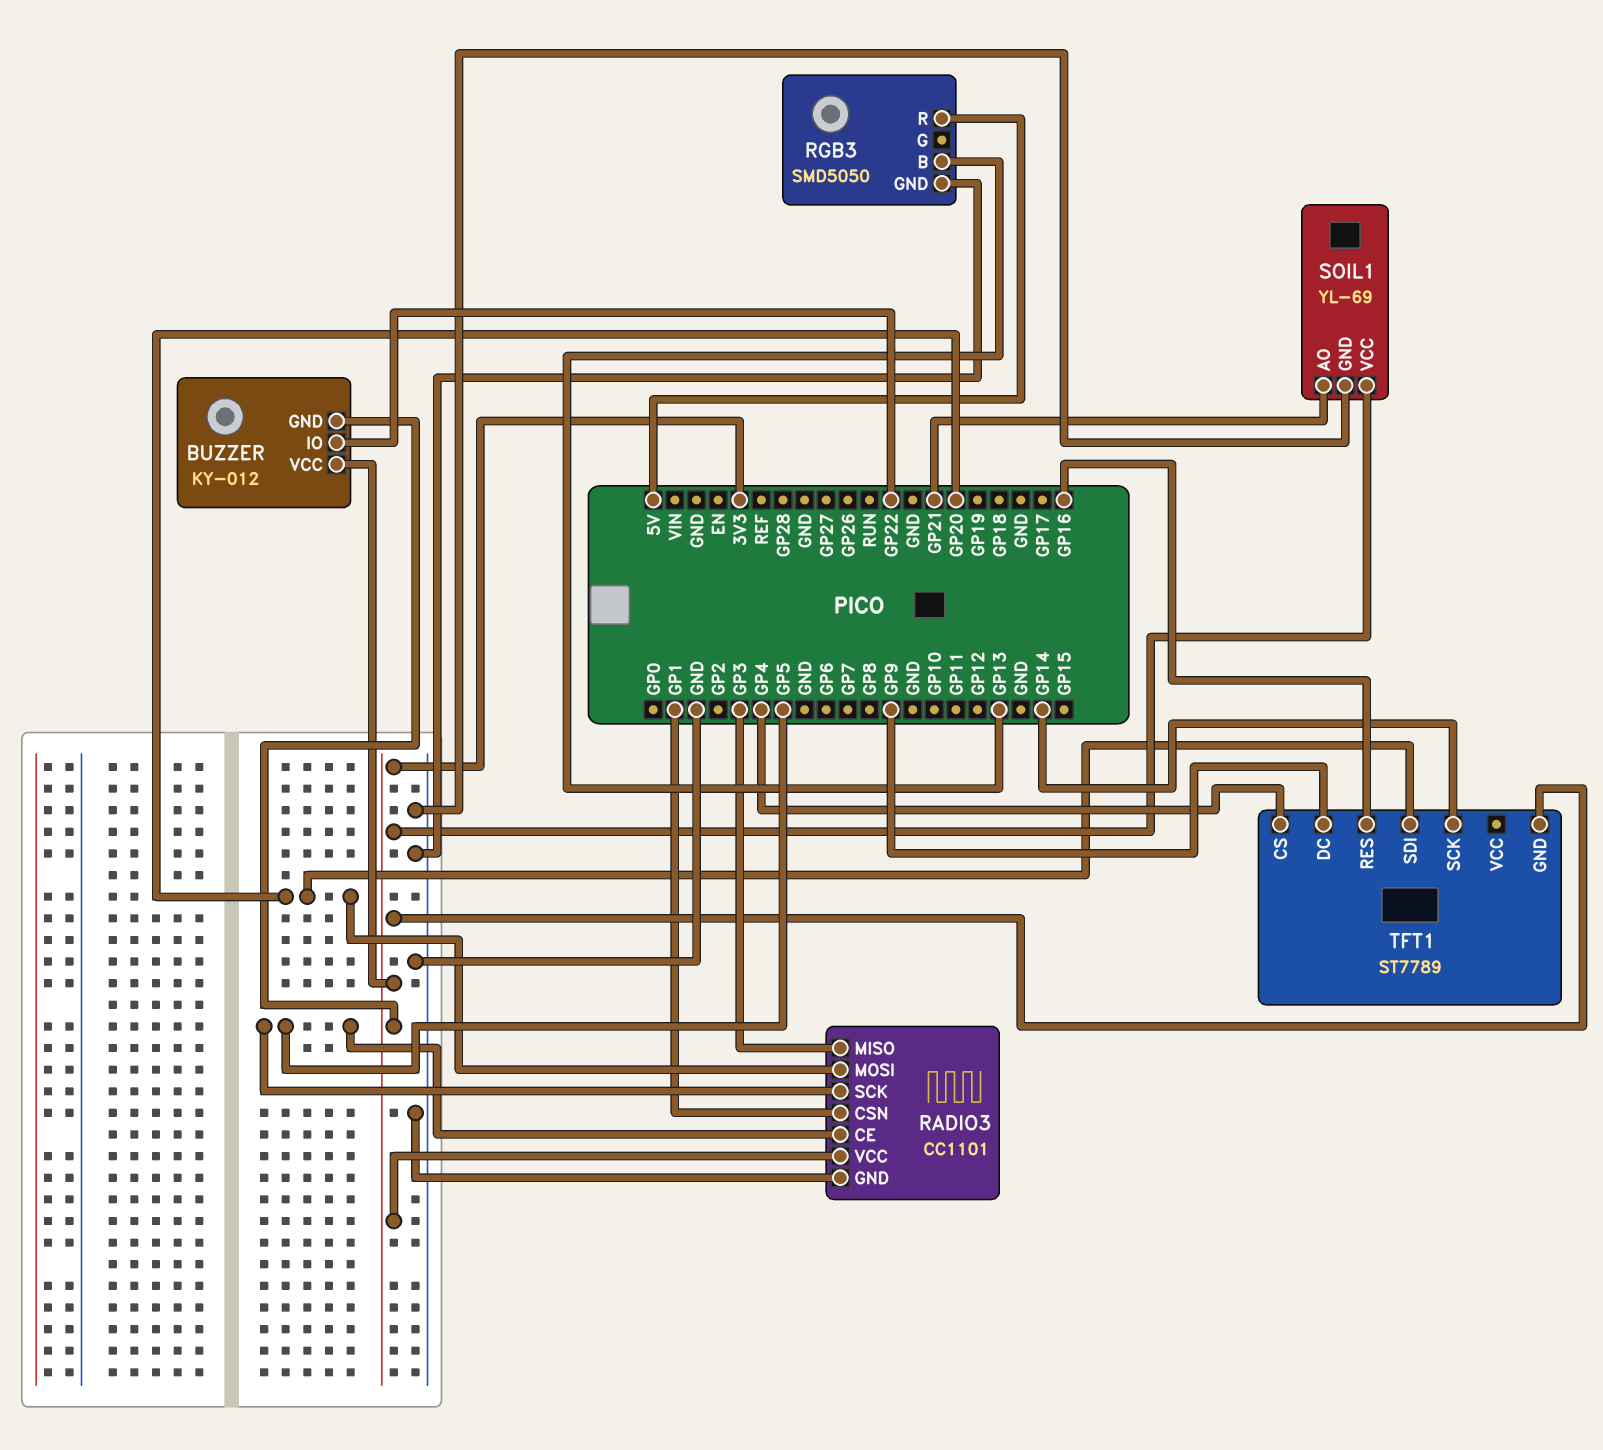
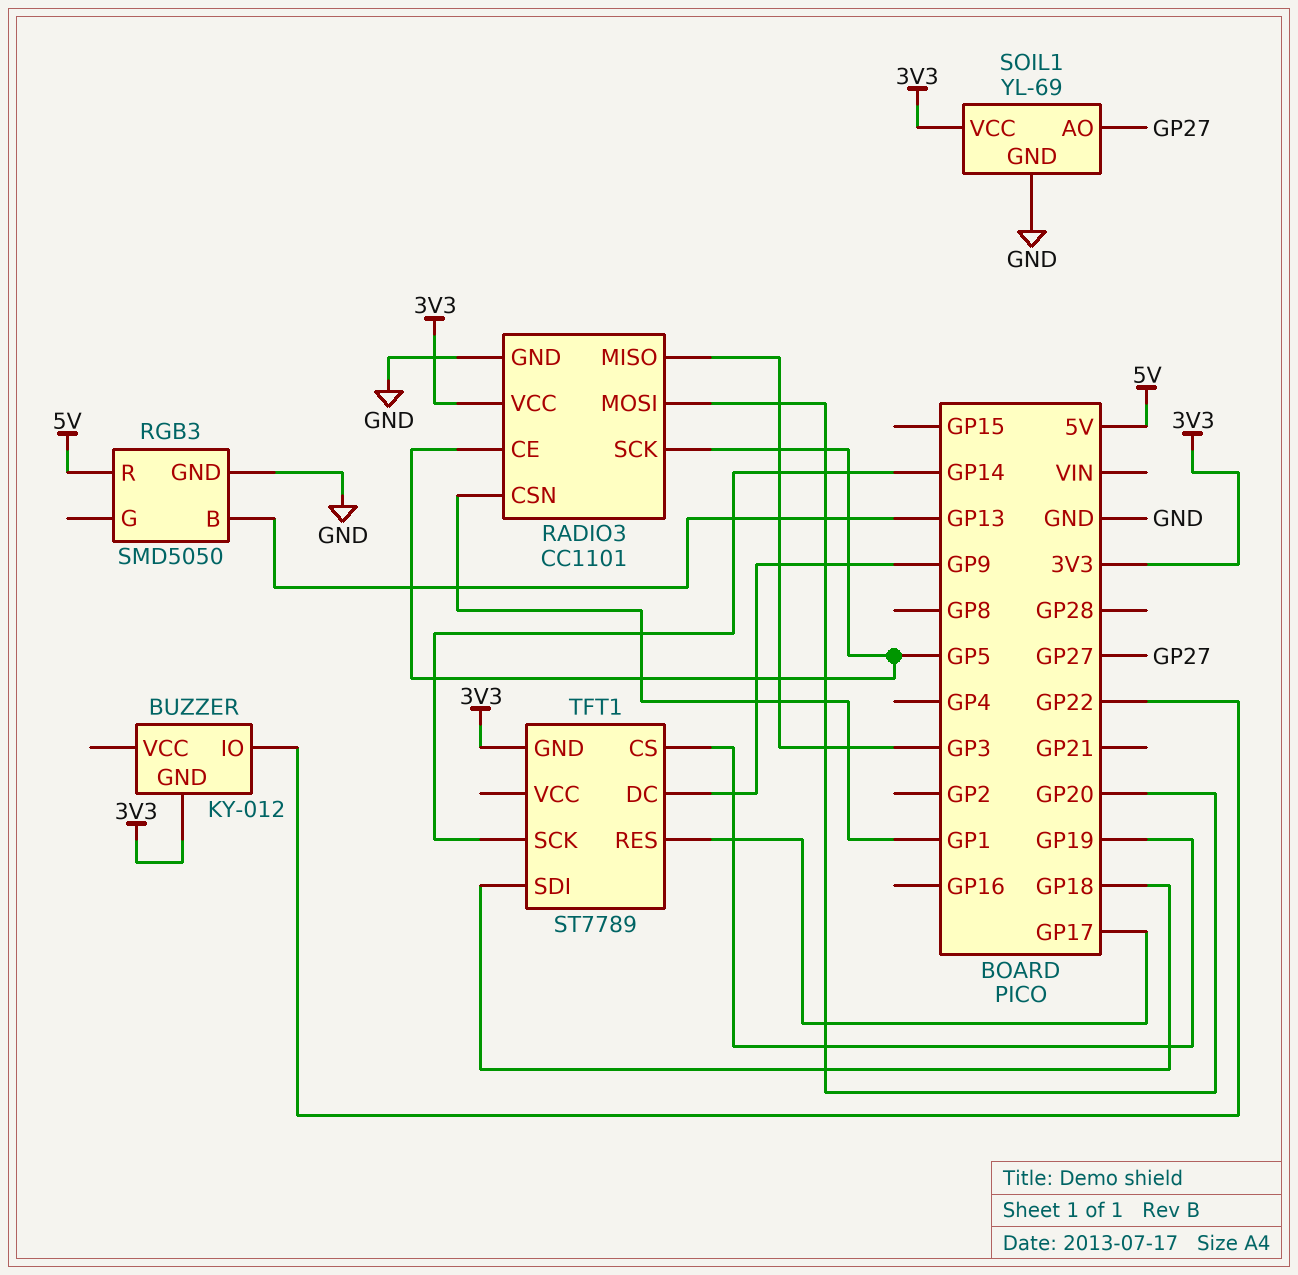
BUZZER pin VCC: 3V3 -> none
SOIL1 pin AO: GP21 -> GP27
TFT1 pin CS: GP4 -> GP19
TFT1 pin RES: GP16 -> GP17
TFT1 pin SDI: GP20 -> GP18

